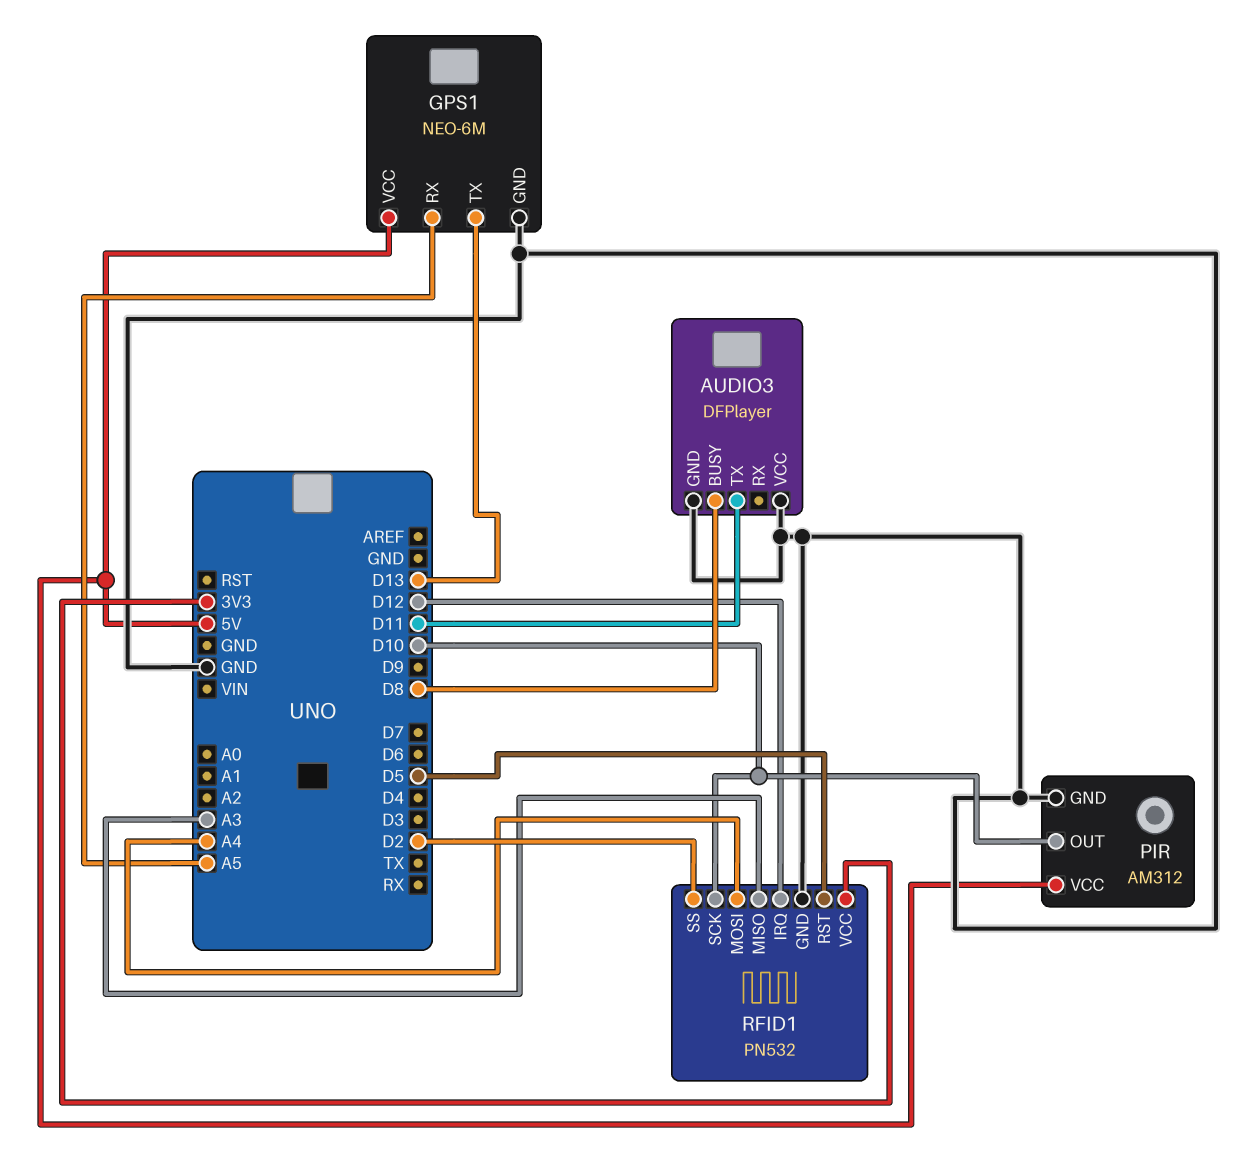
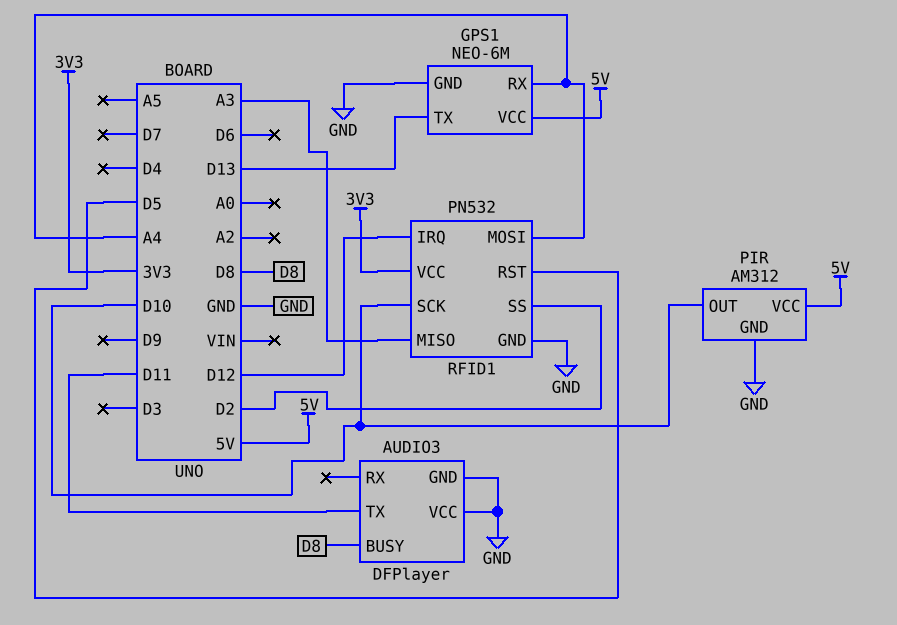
GPS1 pin RX: A5 -> A4

